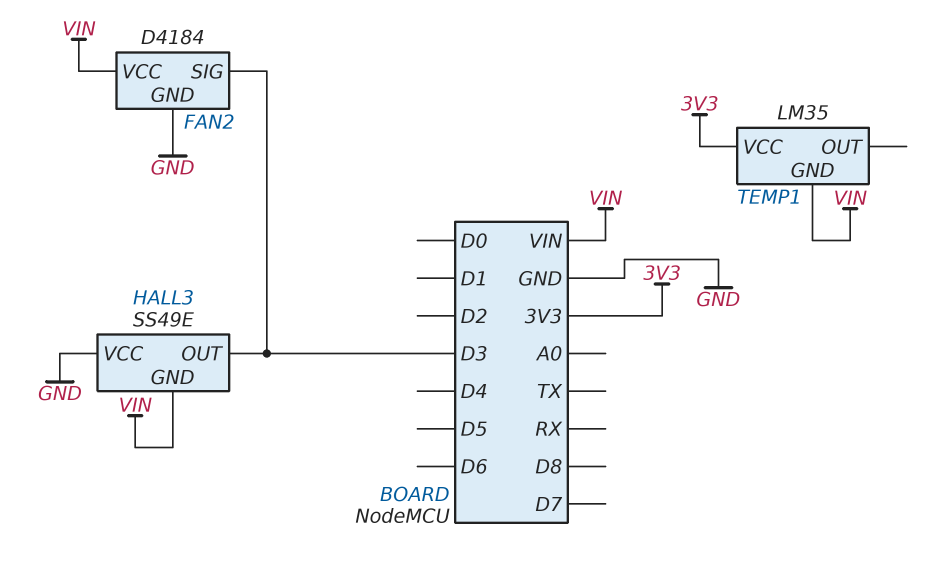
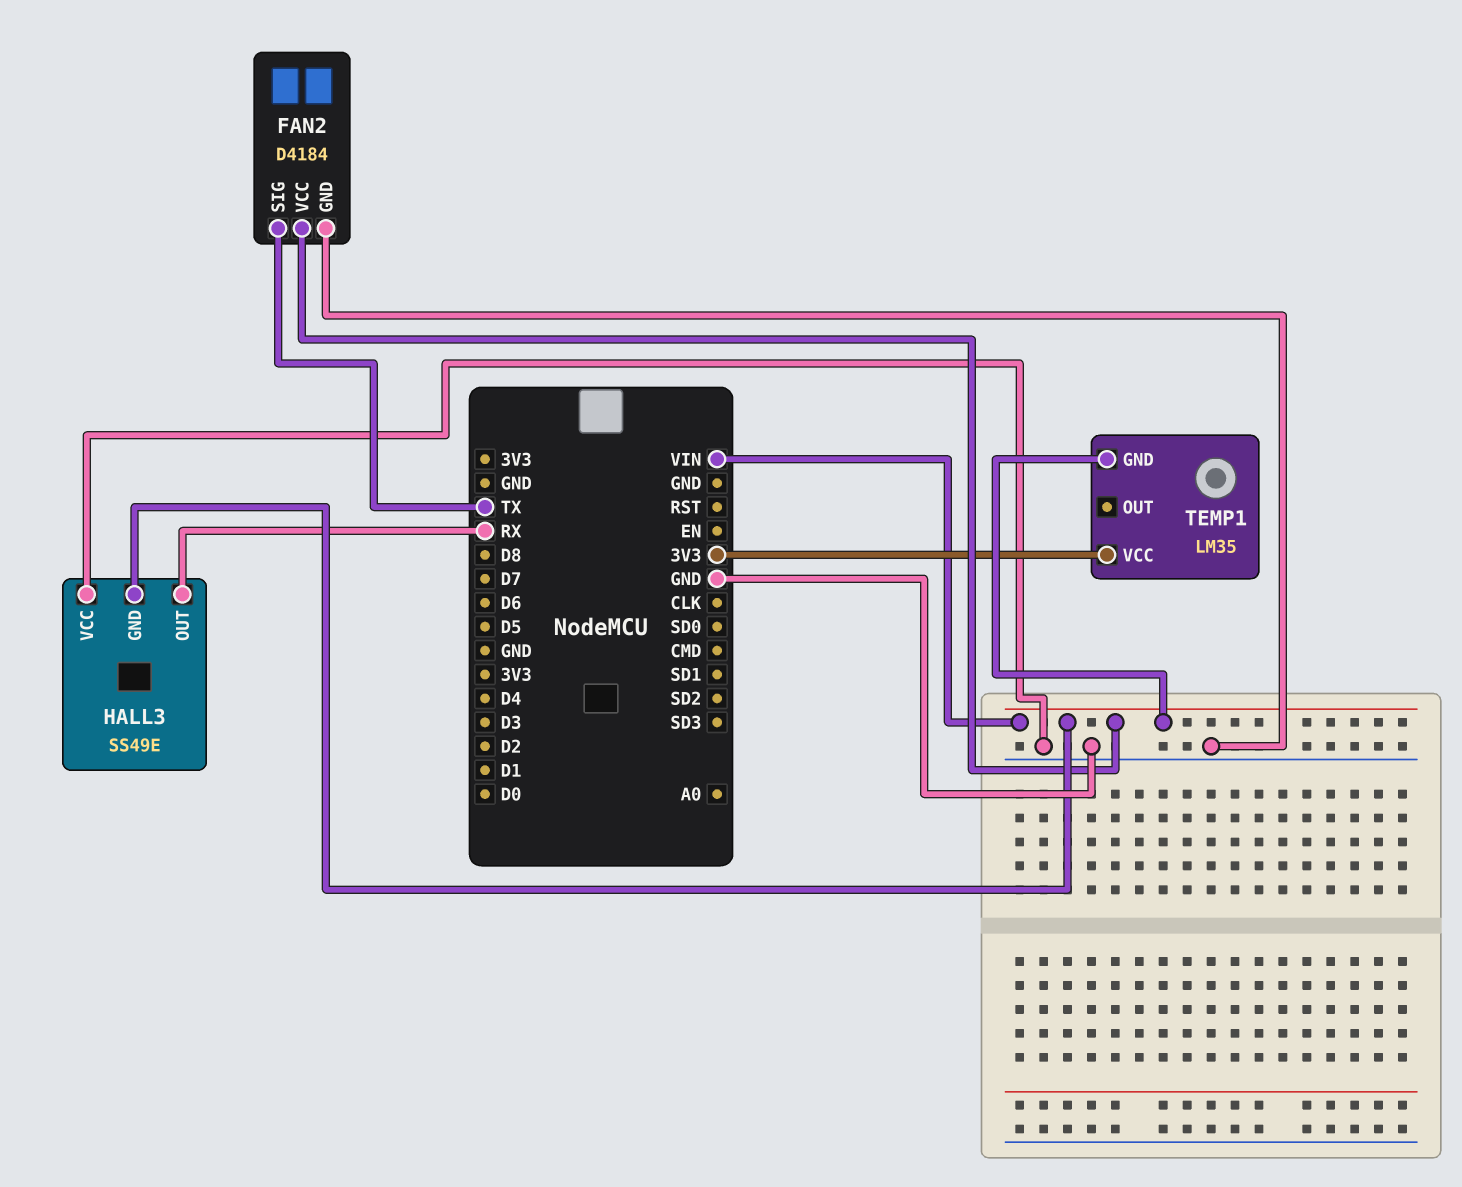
FAN2 pin SIG: D3 -> TX
HALL3 pin OUT: D3 -> RX

